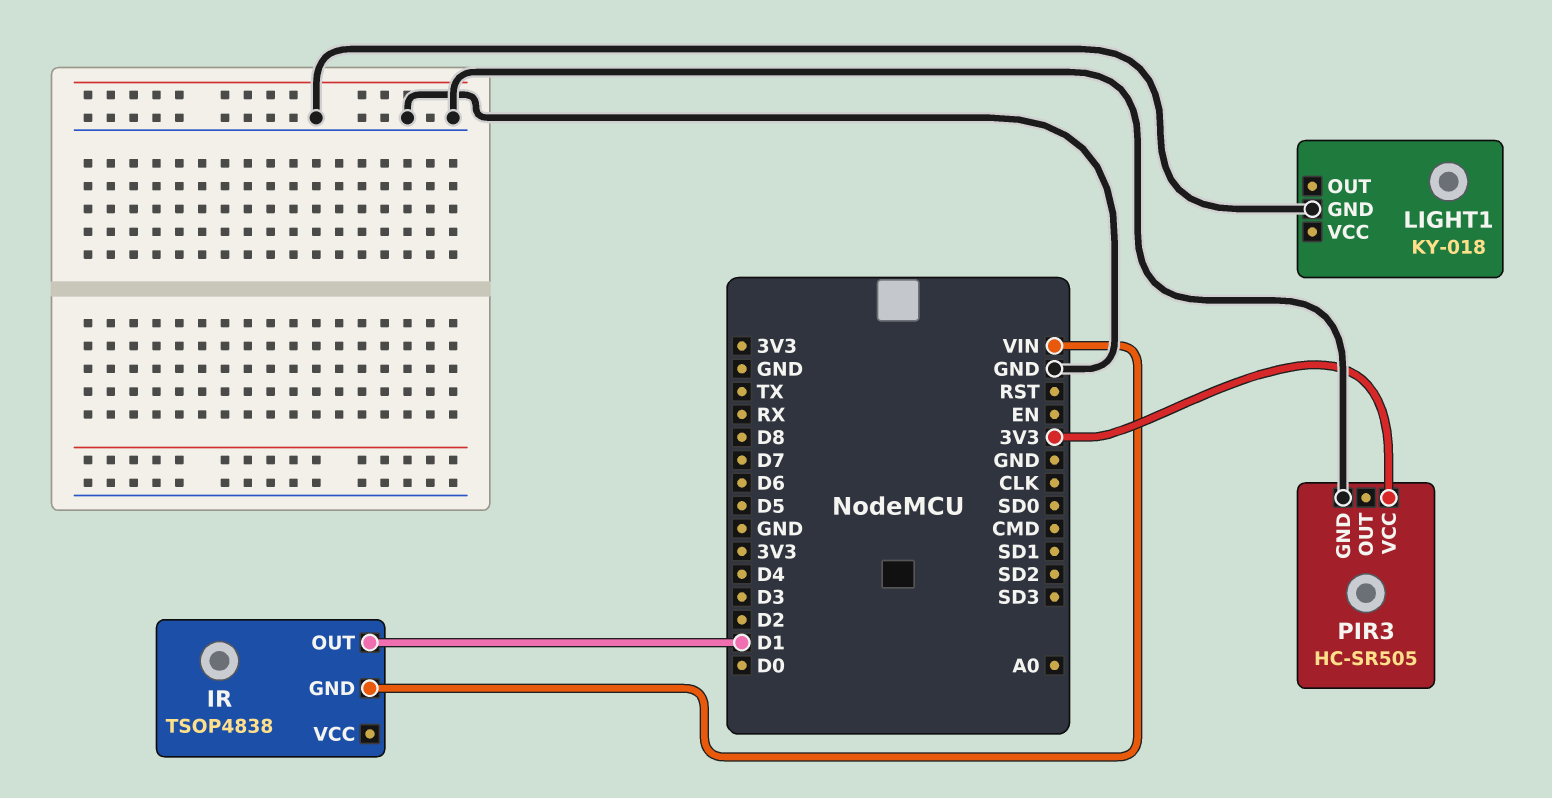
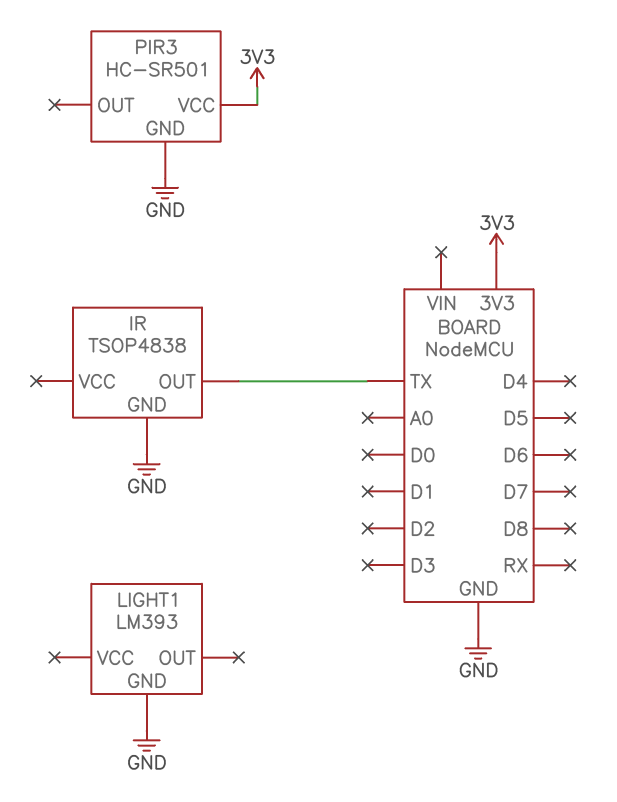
IR pin GND: VIN -> GND
IR pin OUT: D1 -> TX
LIGHT1: KY-018 -> LM393
PIR3: HC-SR505 -> HC-SR501

